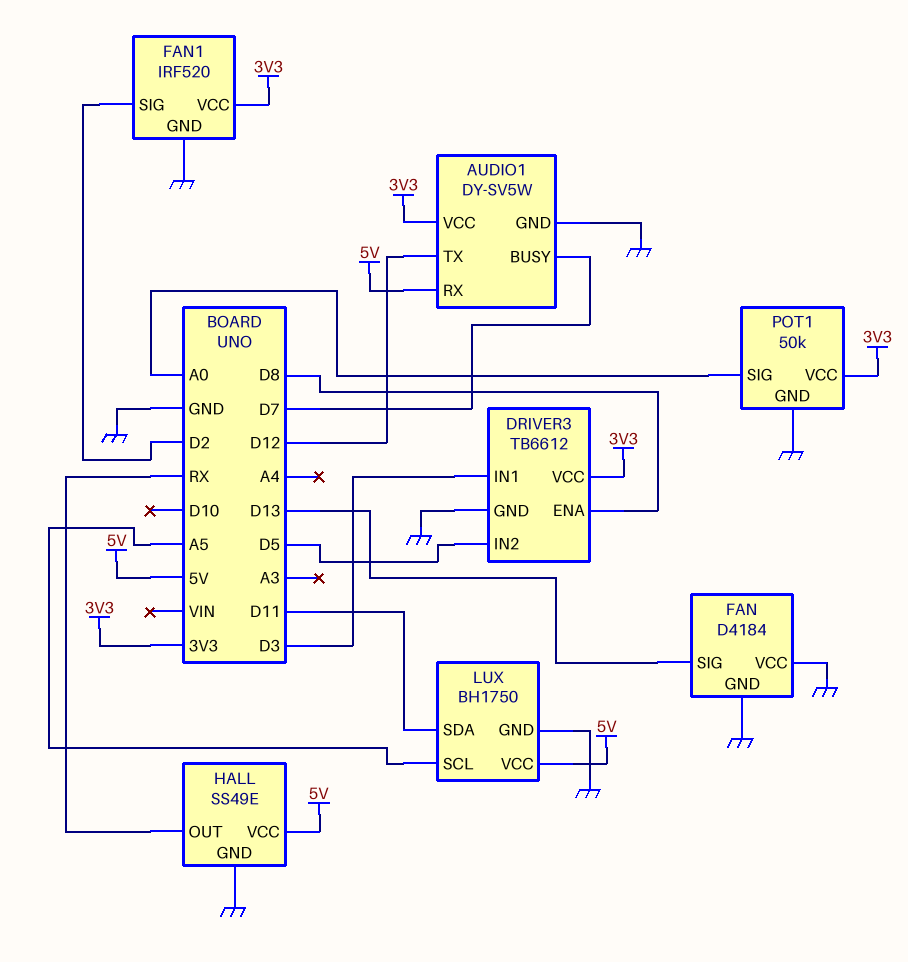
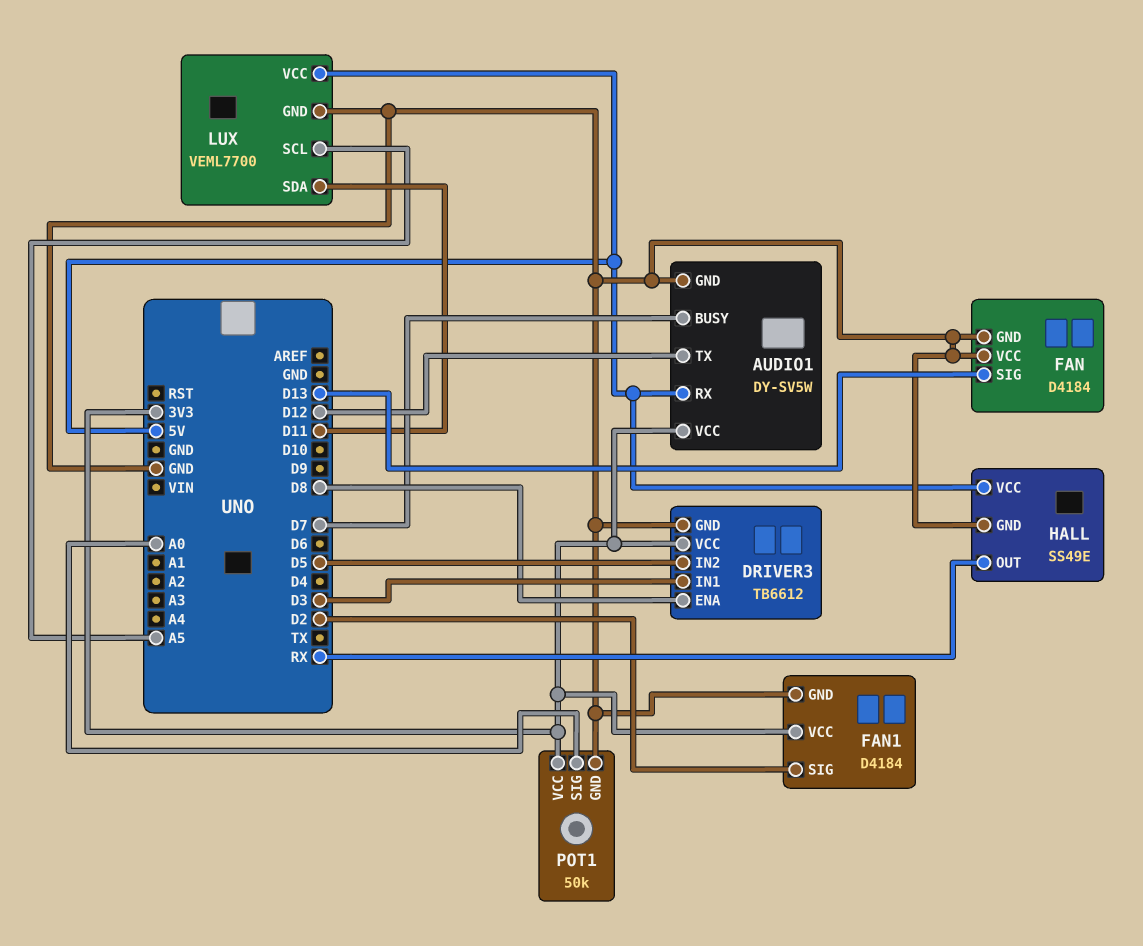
FAN1: IRF520 -> D4184
LUX: BH1750 -> VEML7700

